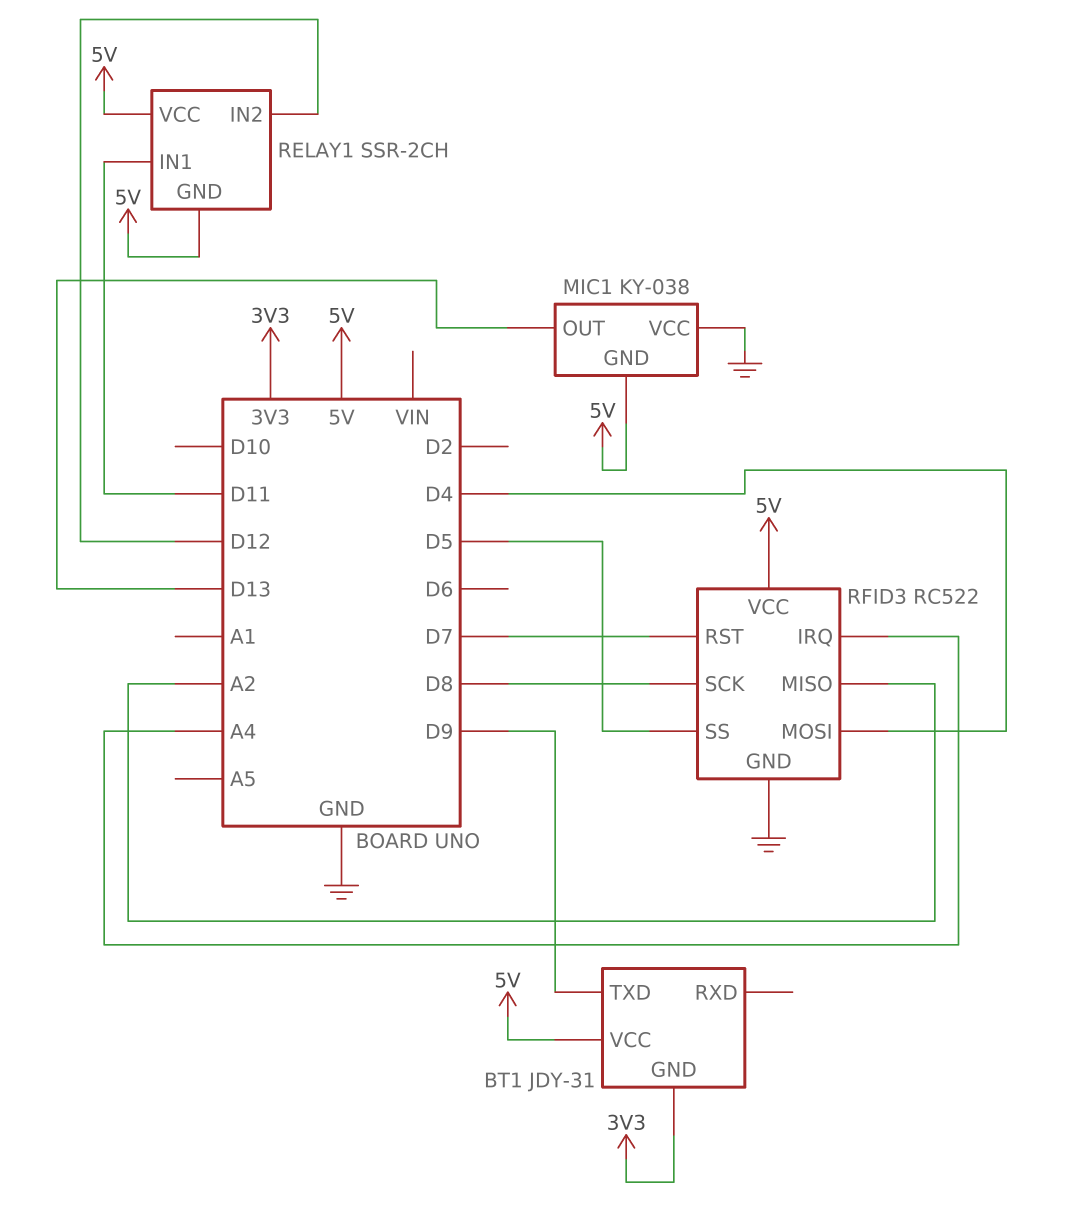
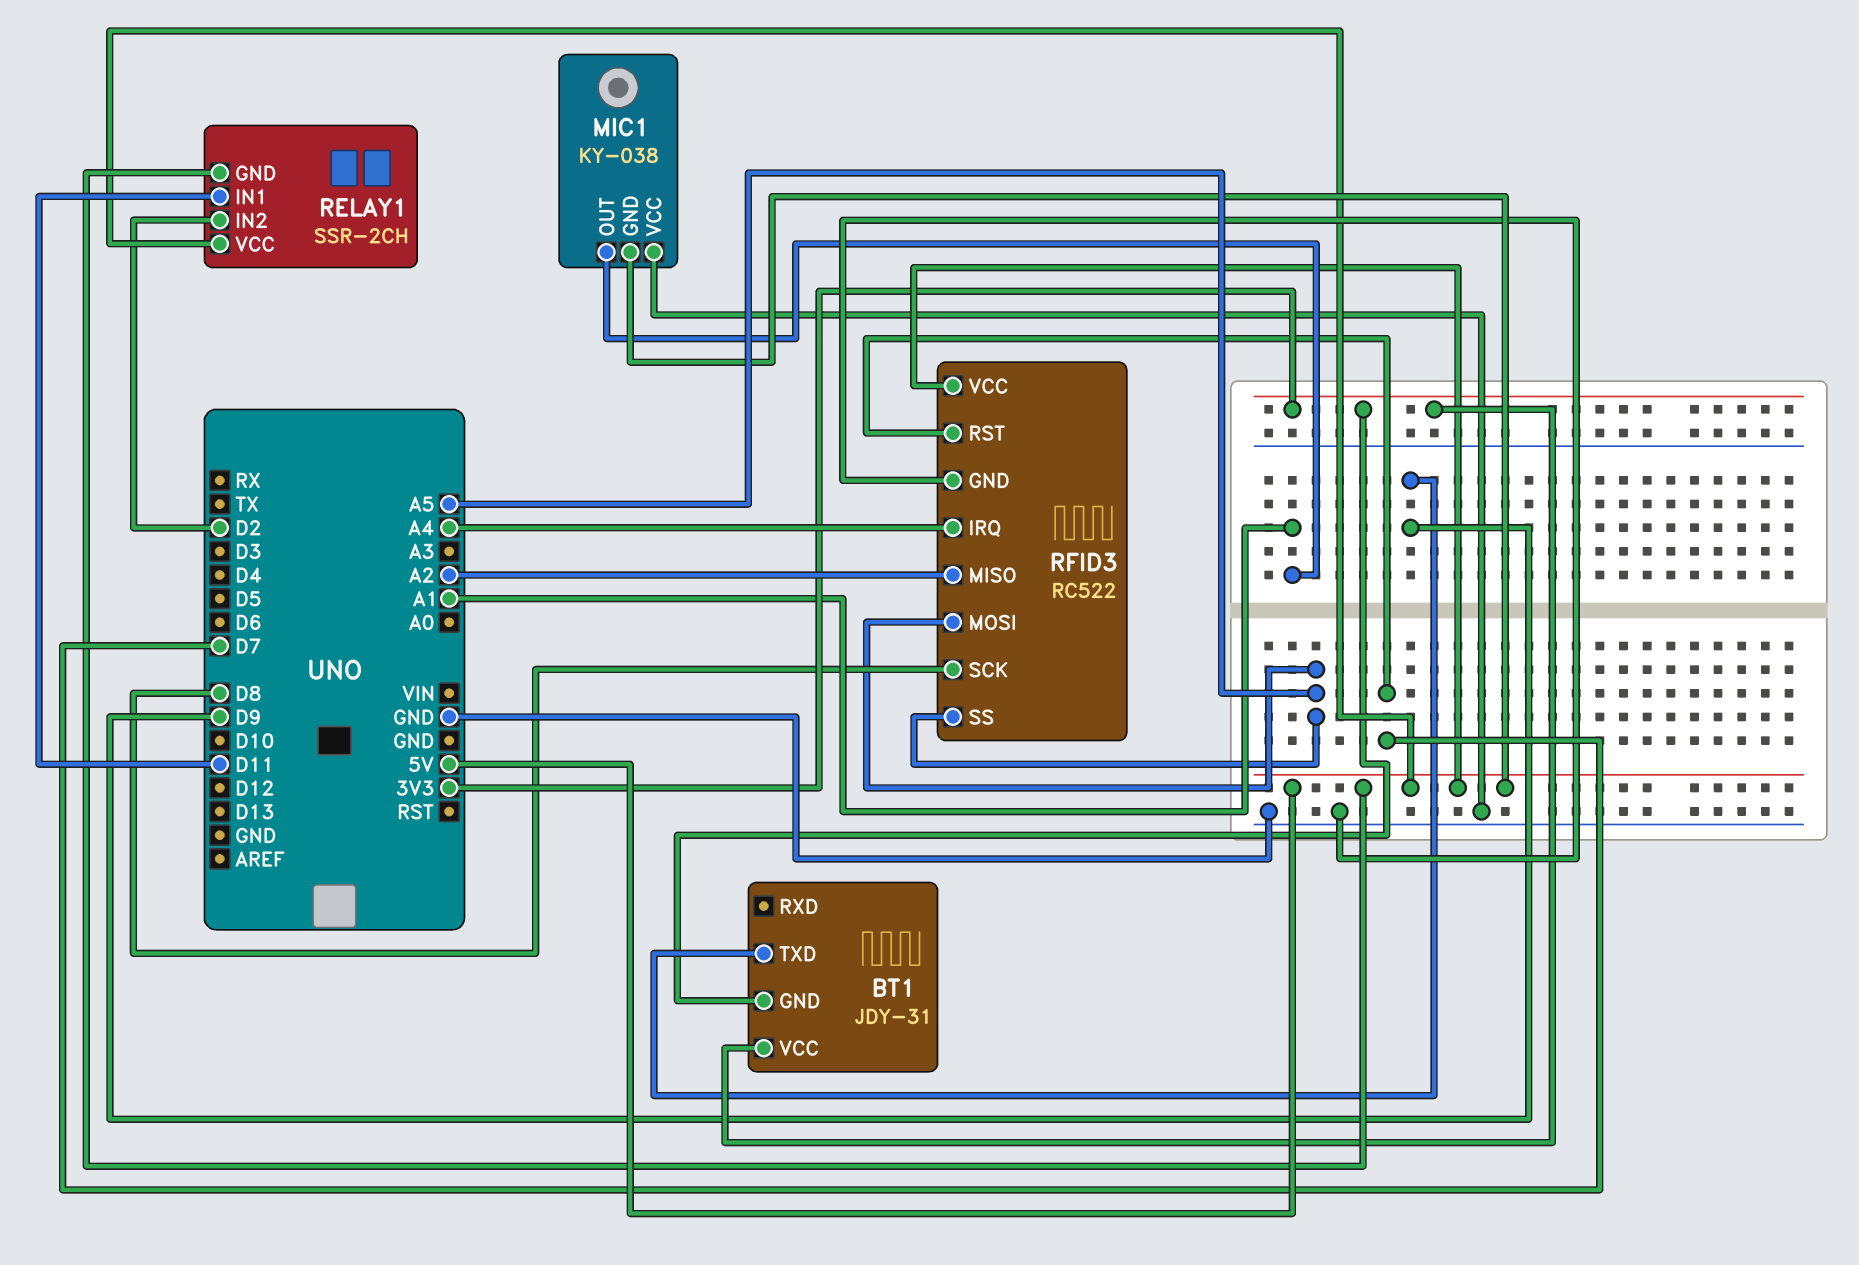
BT1 pin VCC: 5V -> 3V3
MIC1 pin OUT: D13 -> A1
RELAY1 pin IN2: D12 -> D2
RFID3 pin MOSI: D4 -> A5
RFID3 pin SS: D5 -> A5

